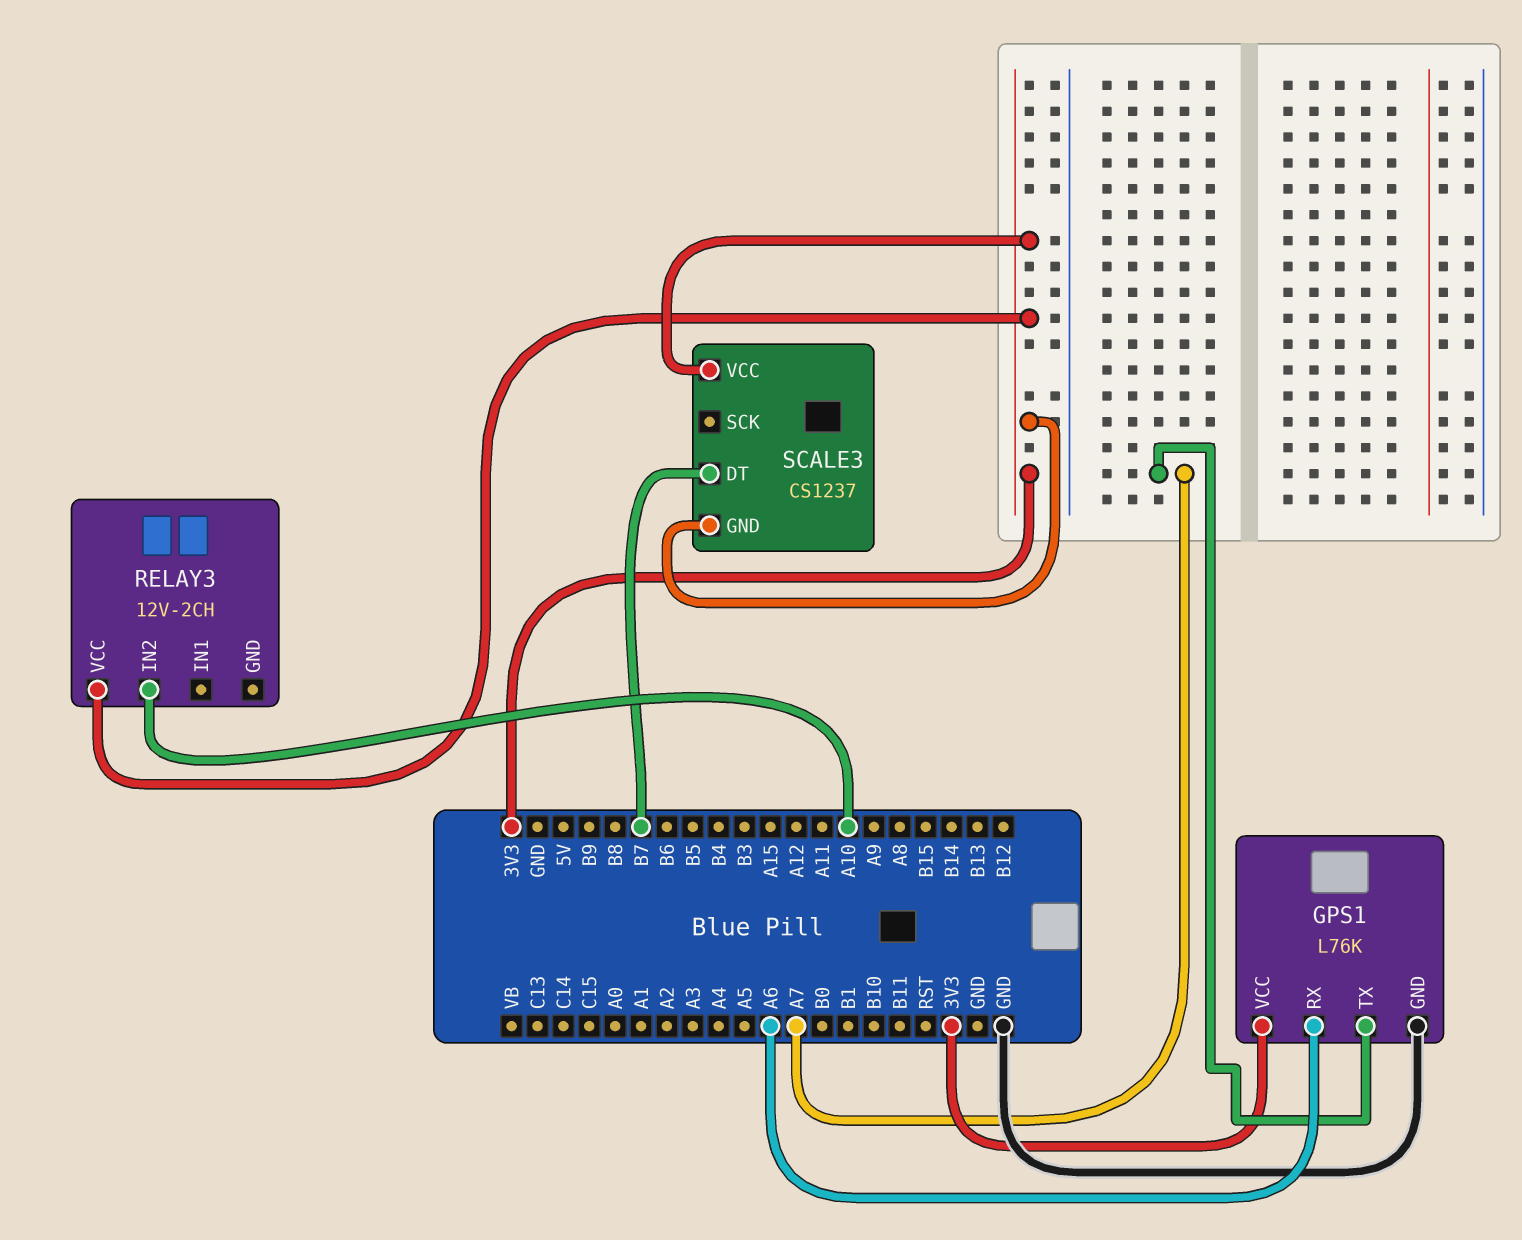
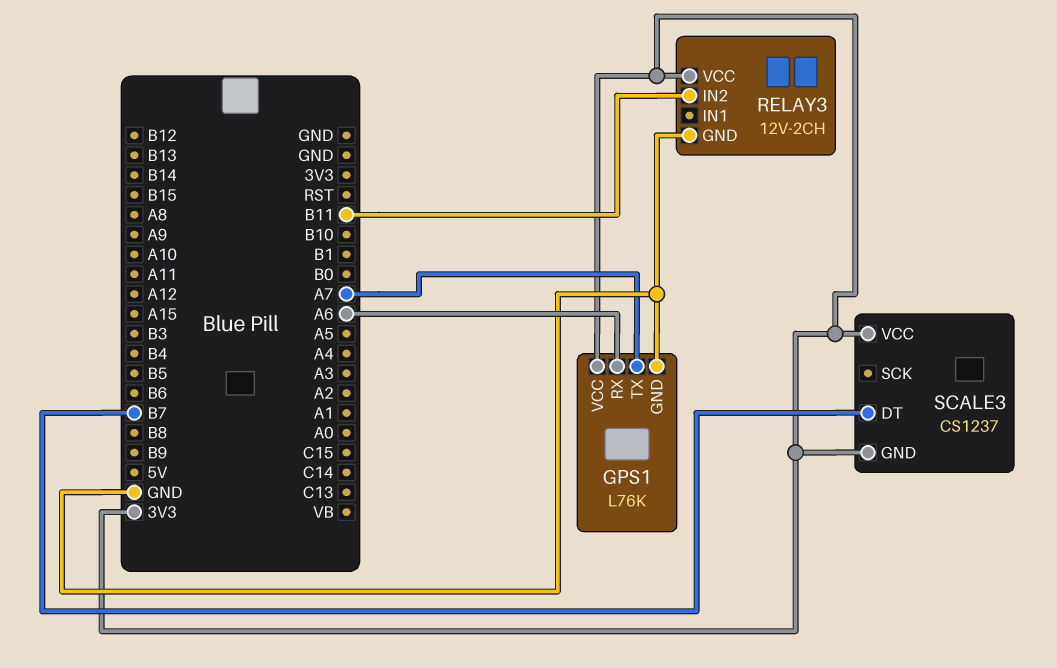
RELAY3 pin GND: none -> GND
RELAY3 pin IN2: A10 -> B11

